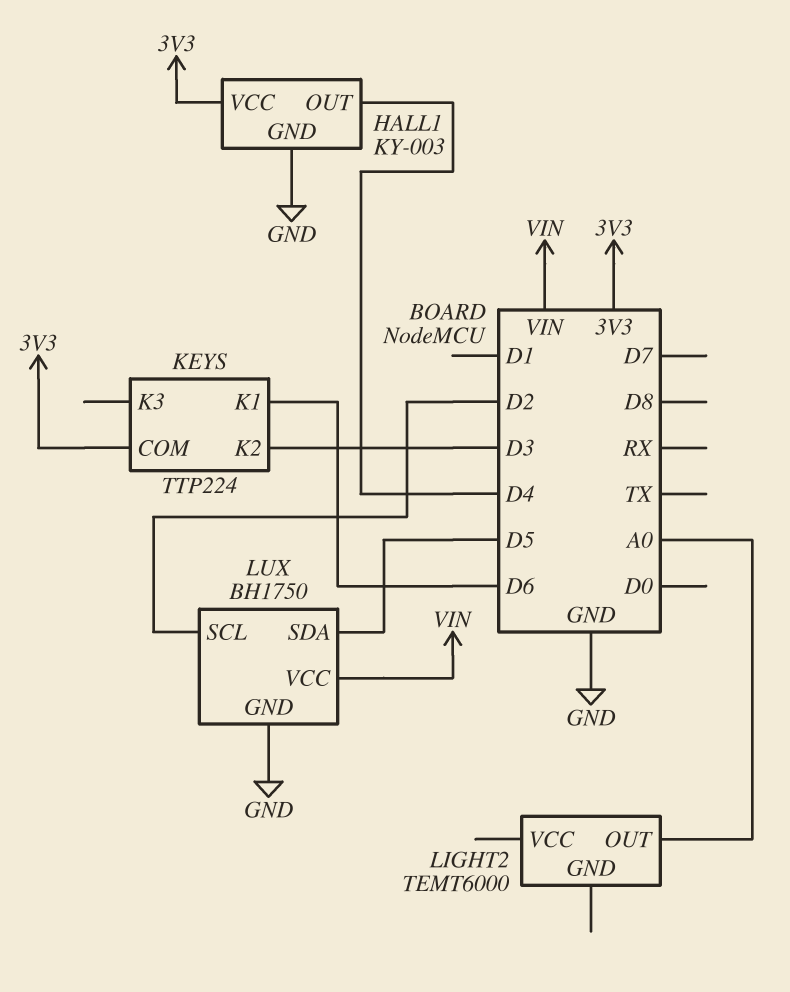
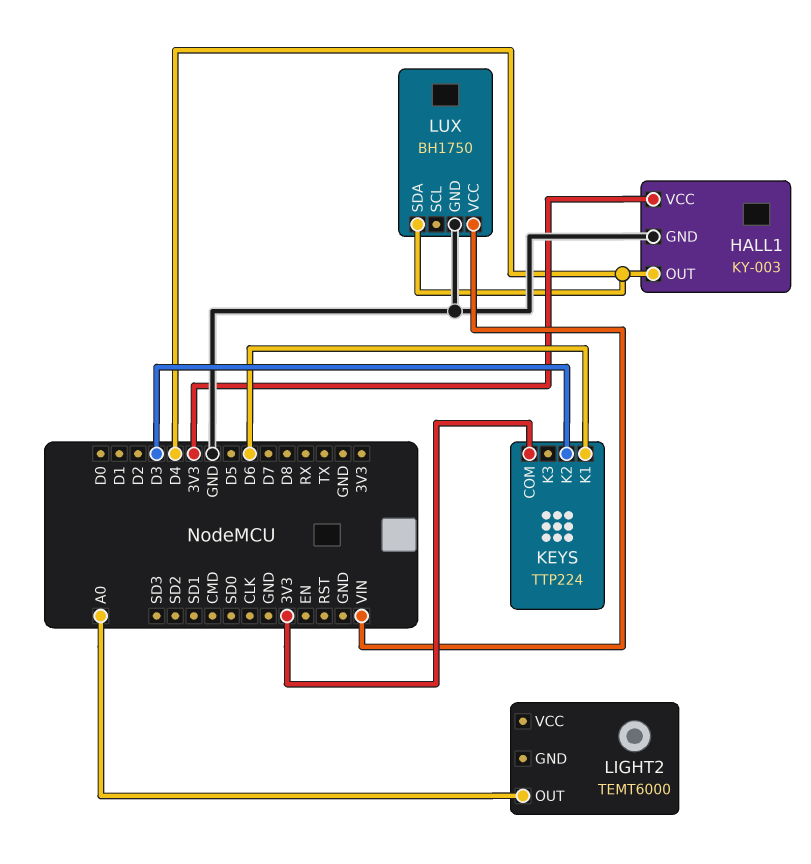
LUX pin SCL: D2 -> none
LUX pin SDA: D5 -> D4

